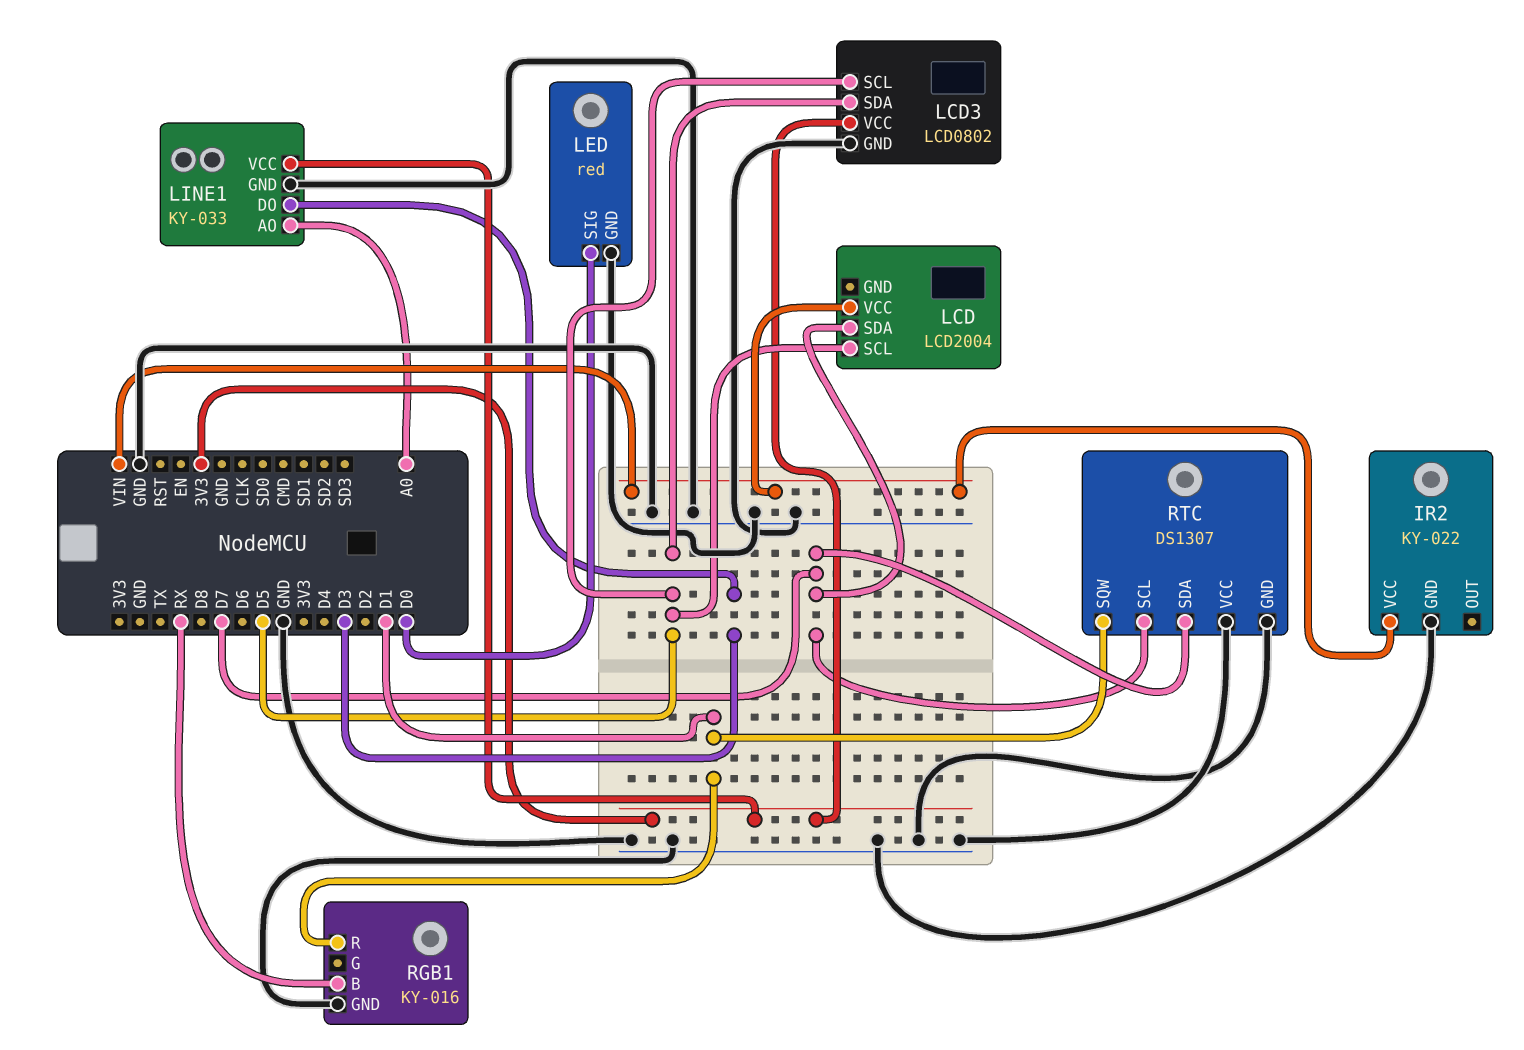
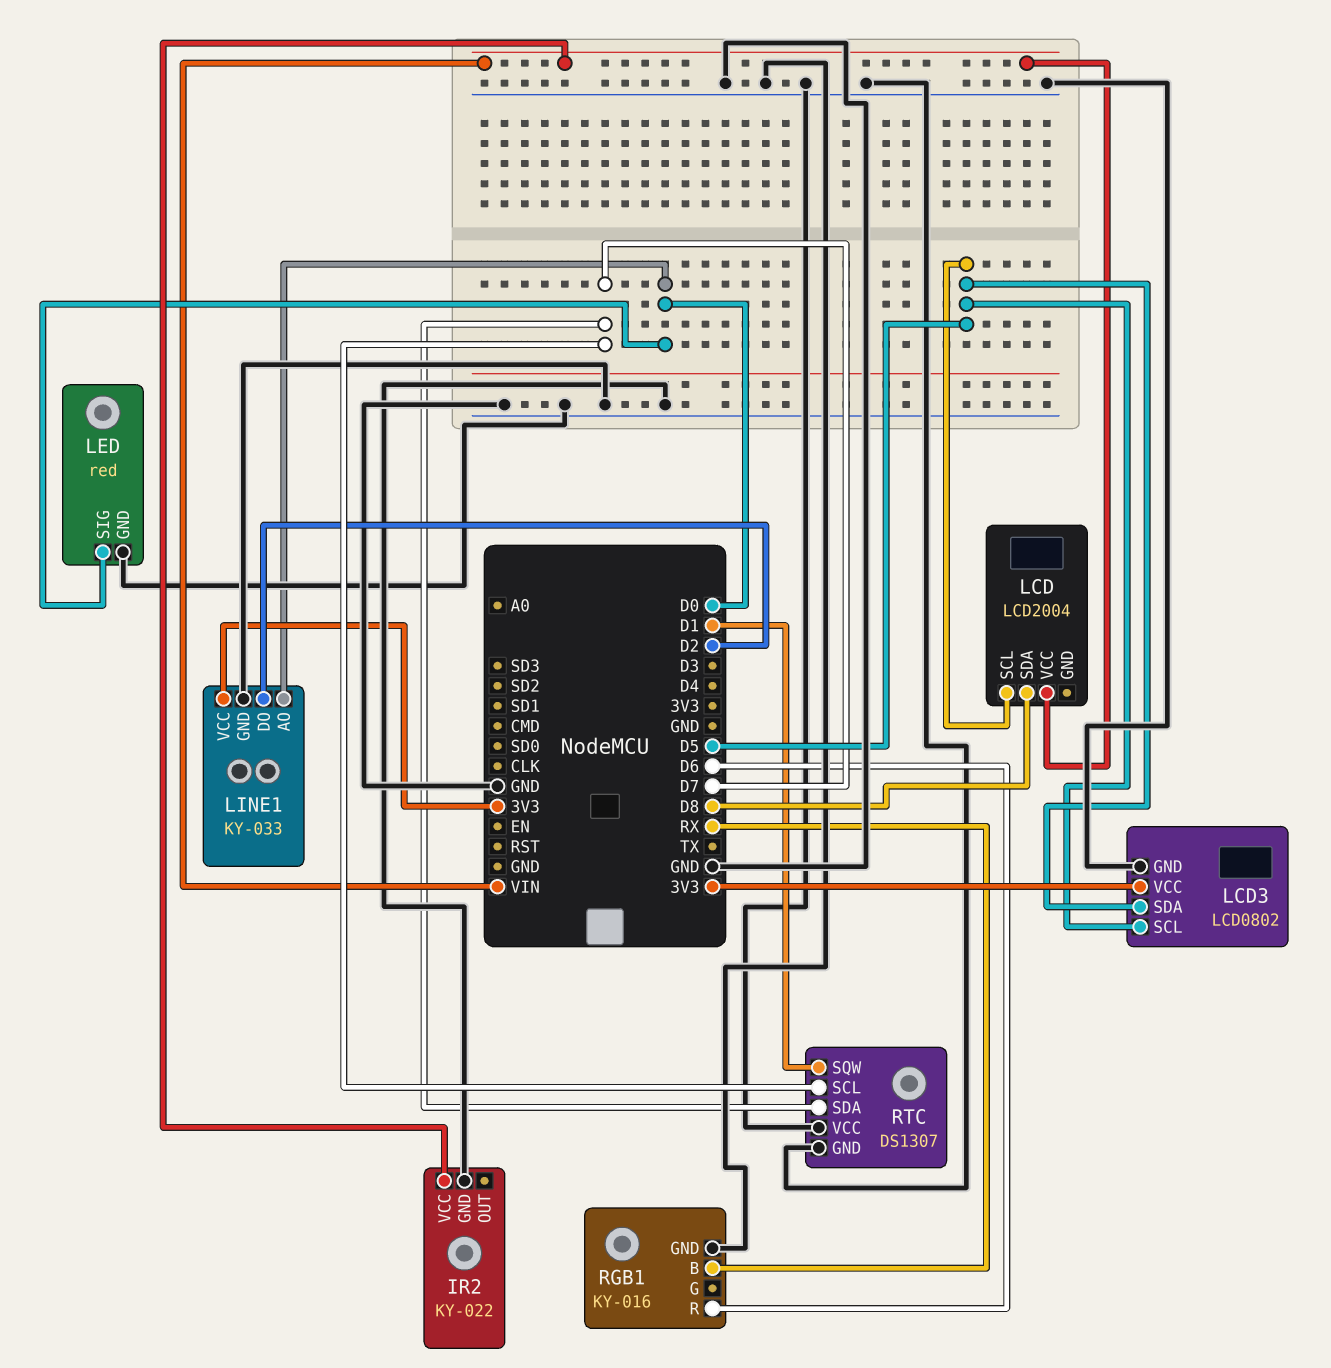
LCD pin SDA: D7 -> D8
LINE1 pin AO: A0 -> D0
LINE1 pin DO: D3 -> D2
RGB1 pin R: D1 -> D6

